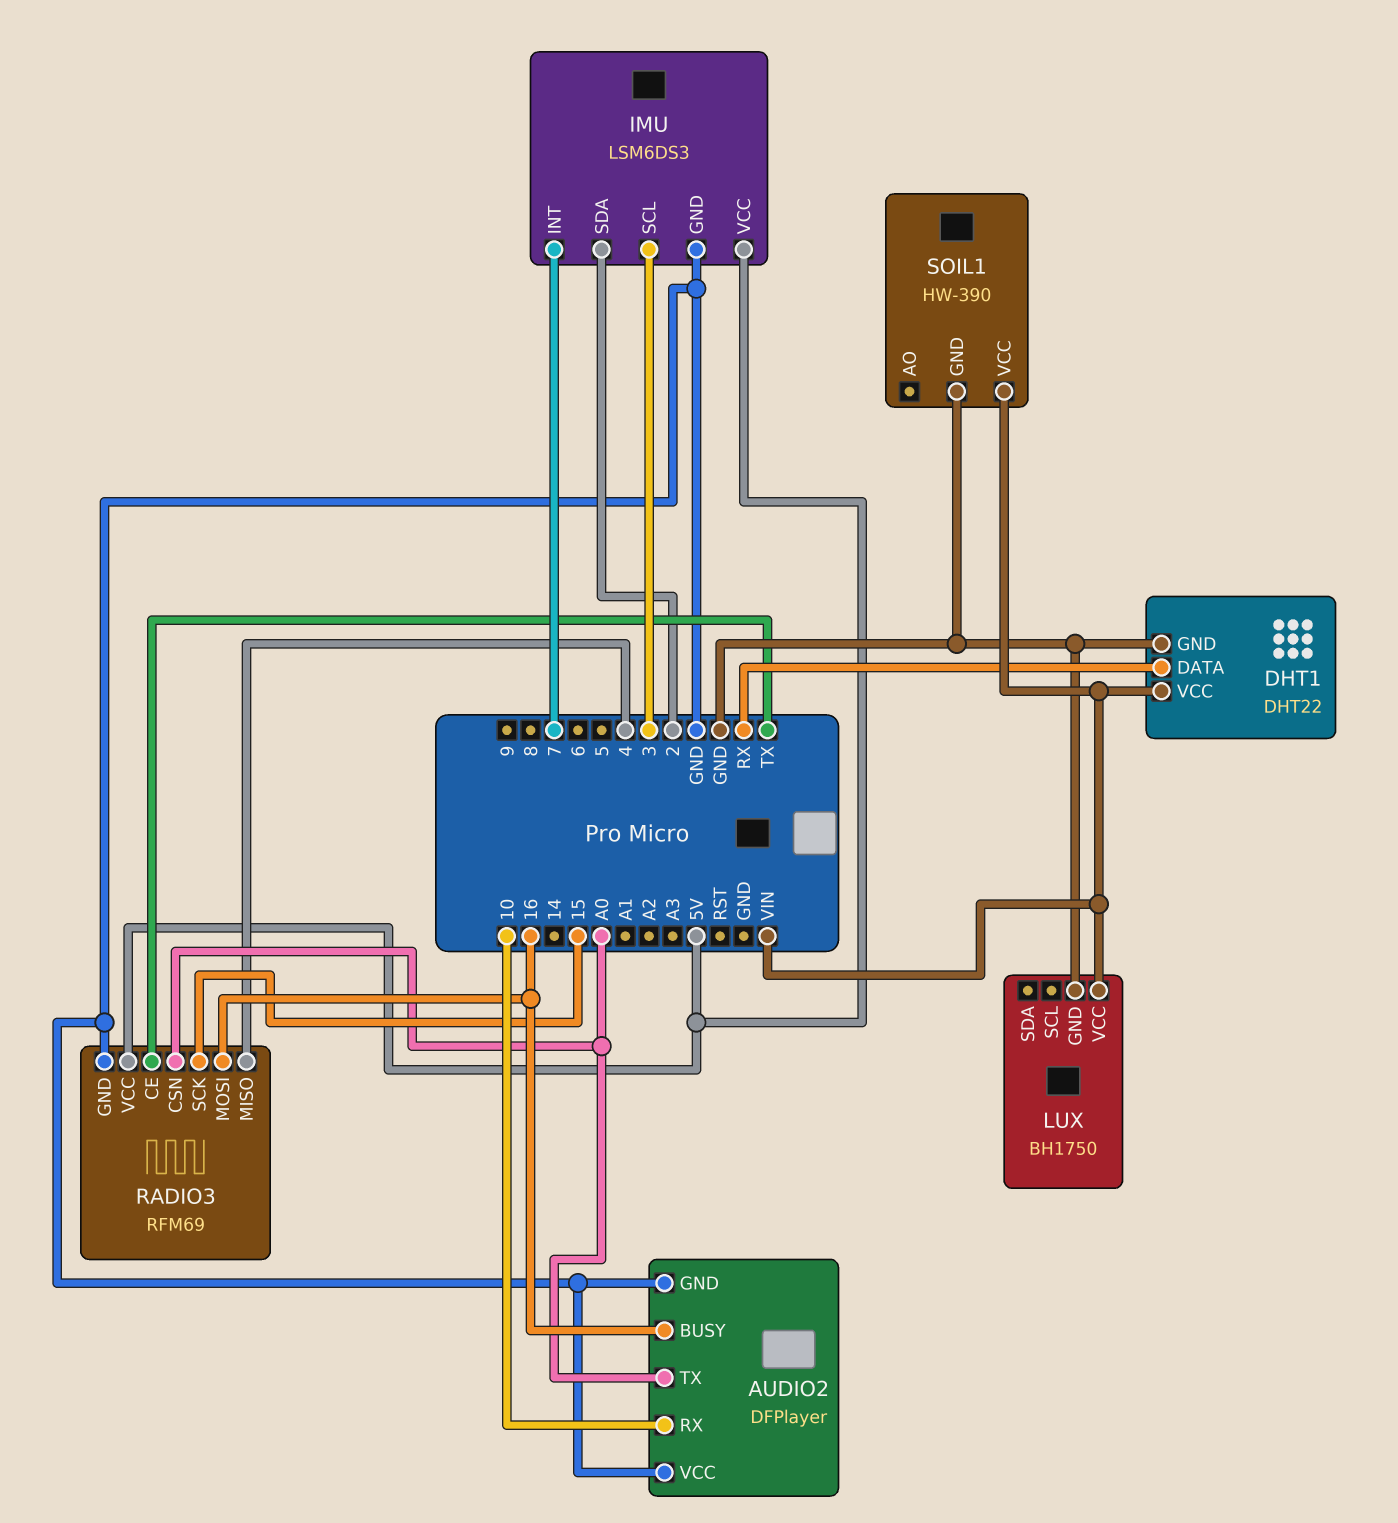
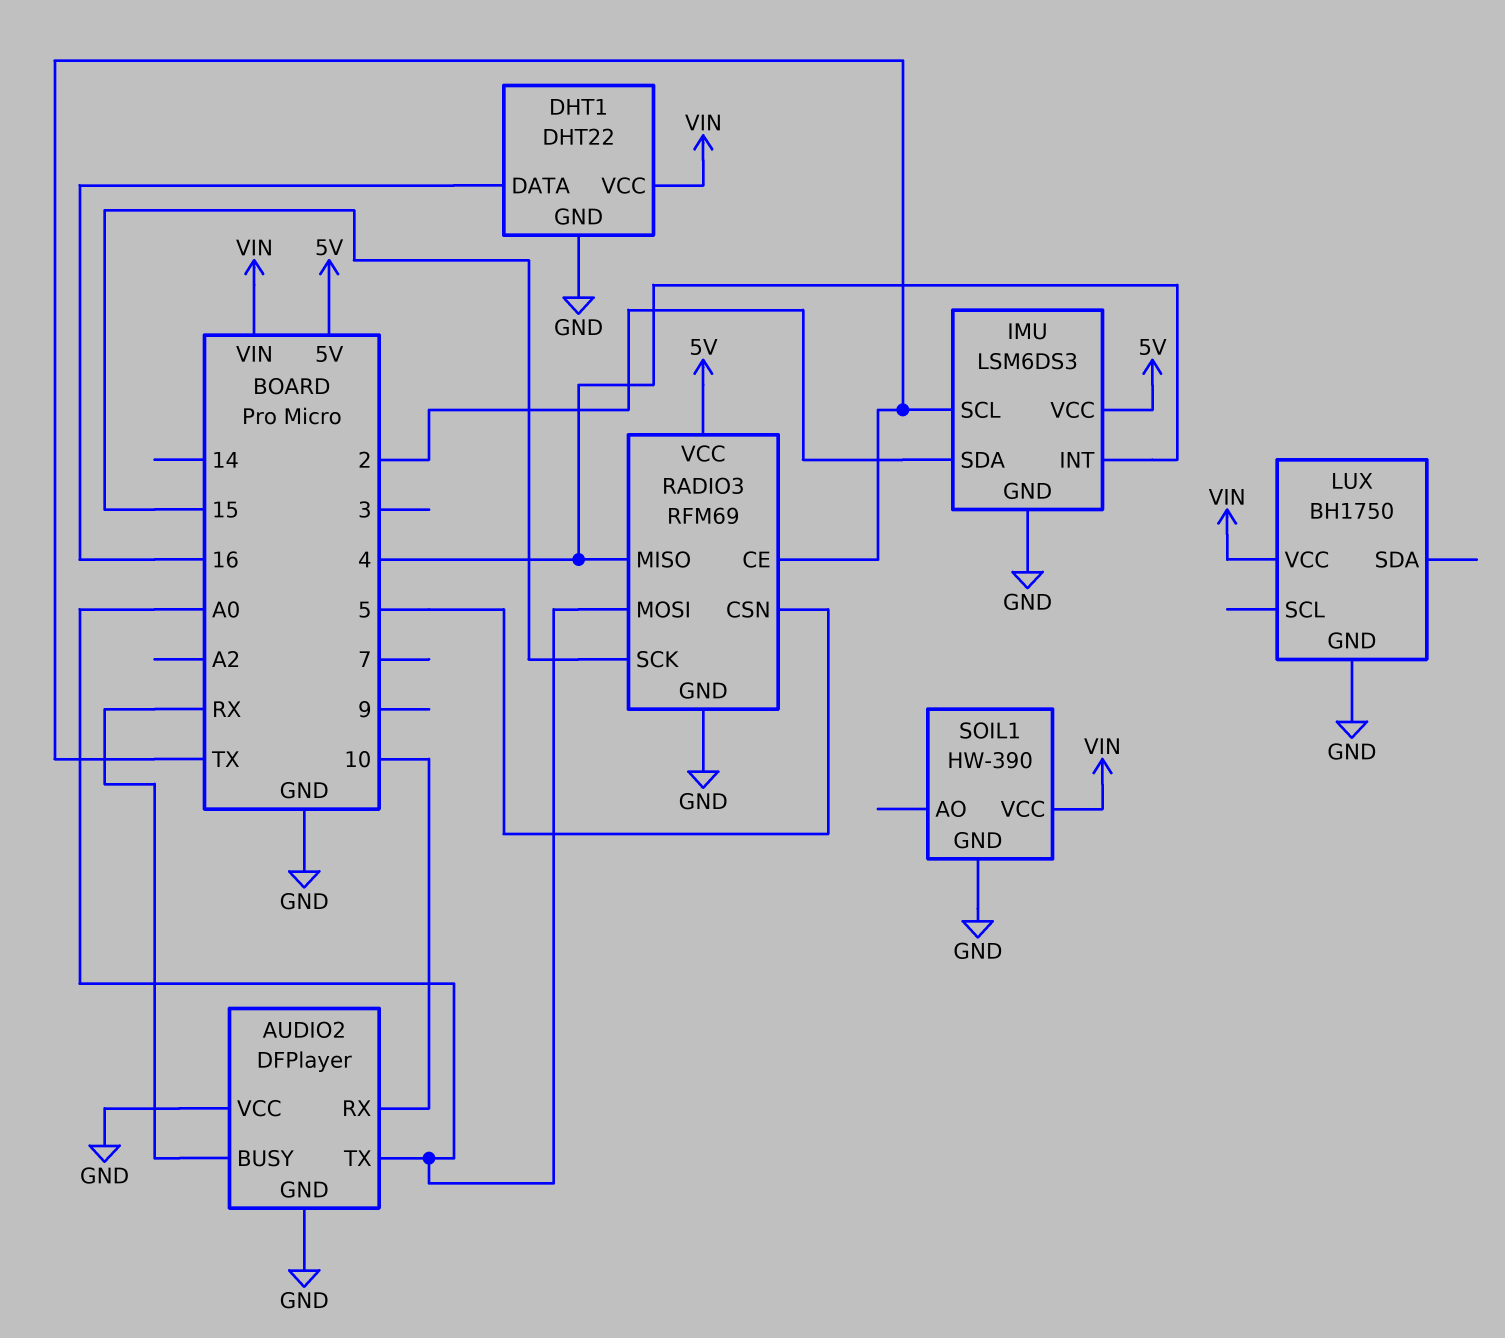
AUDIO2 pin BUSY: 16 -> RX
DHT1 pin DATA: RX -> 16
IMU pin INT: 7 -> 4
IMU pin SCL: 3 -> TX
RADIO3 pin CSN: A0 -> 5
RADIO3 pin MOSI: 16 -> A0

